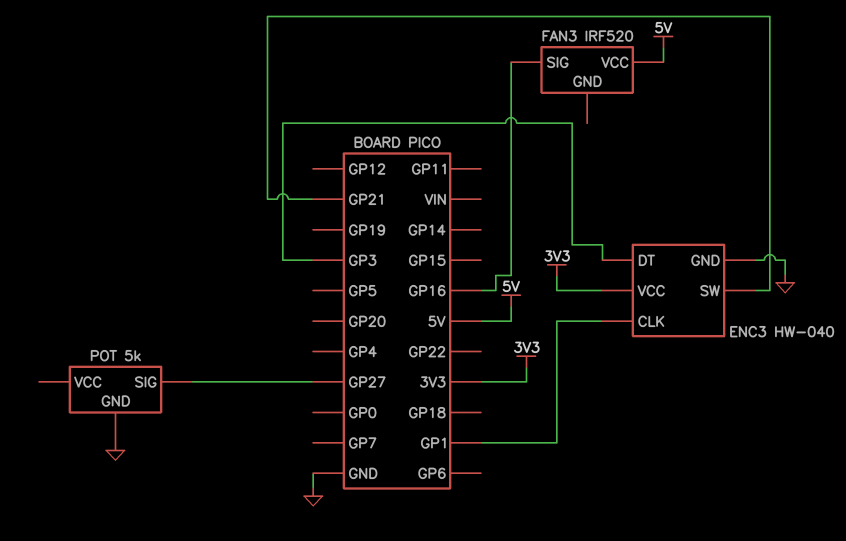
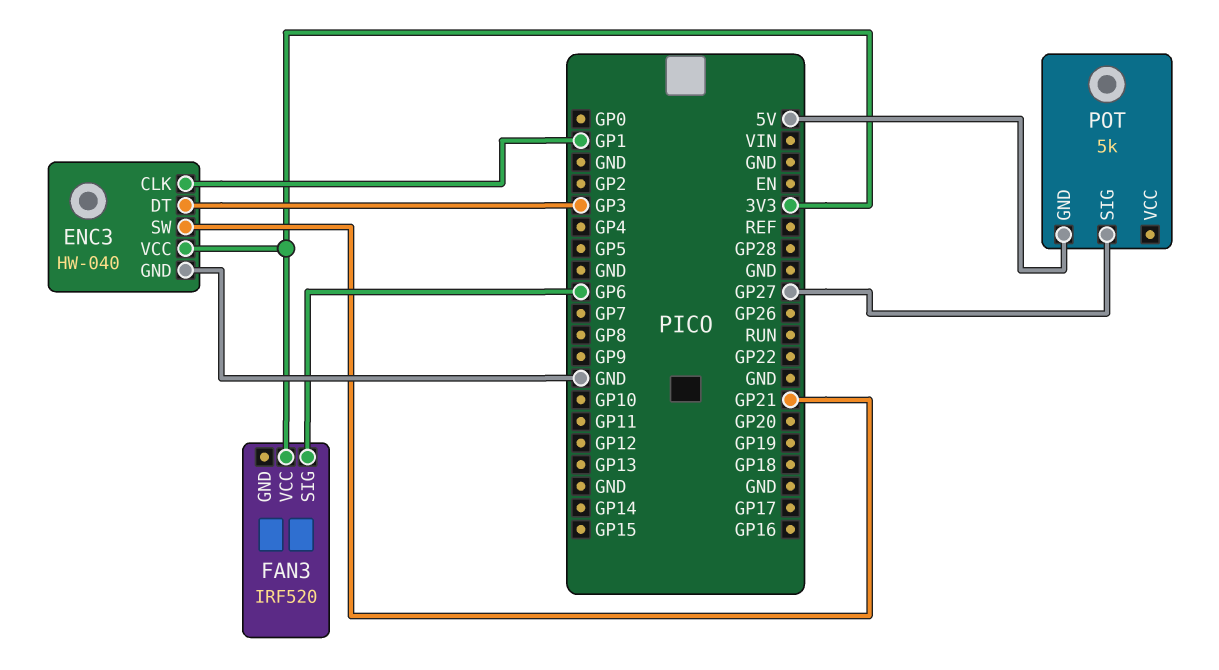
FAN3 pin SIG: GP16 -> GP6
FAN3 pin VCC: 5V -> 3V3
POT pin GND: GND -> 5V

